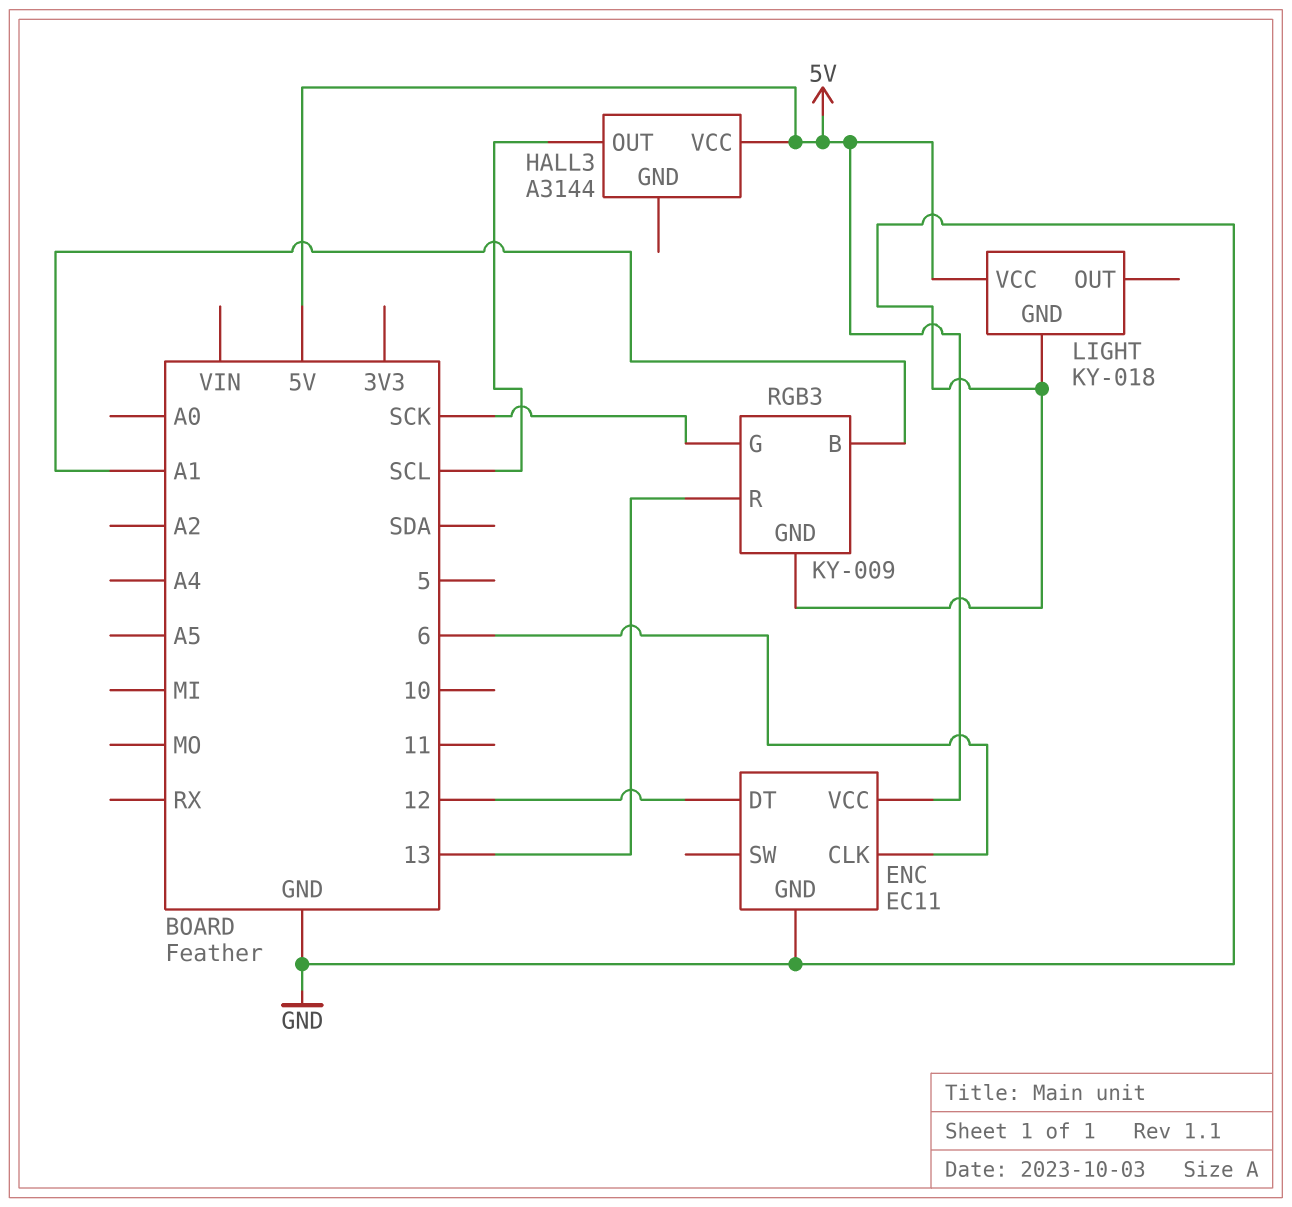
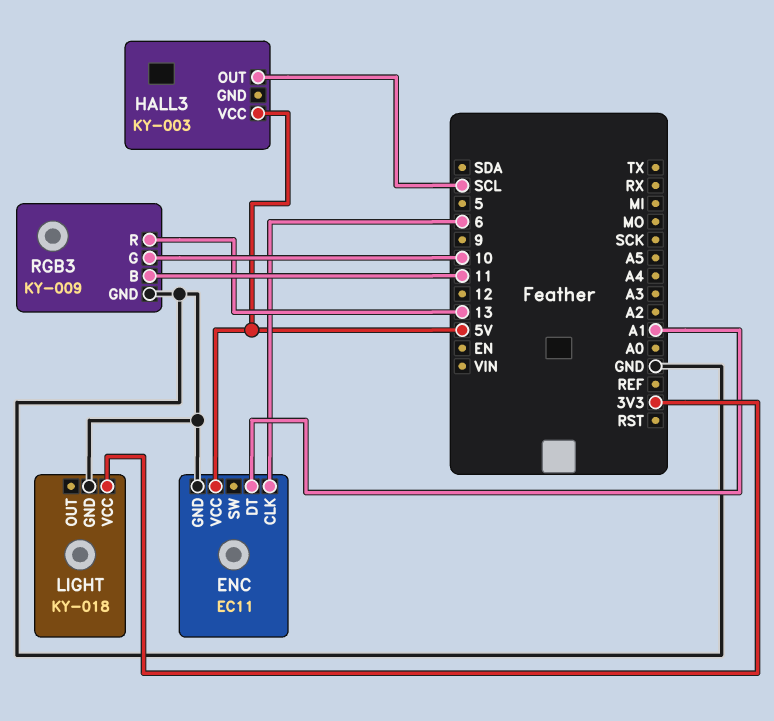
ENC pin DT: 12 -> A1
HALL3: A3144 -> KY-003
LIGHT pin VCC: 5V -> 3V3
RGB3 pin B: A1 -> 11
RGB3 pin G: SCK -> 10

